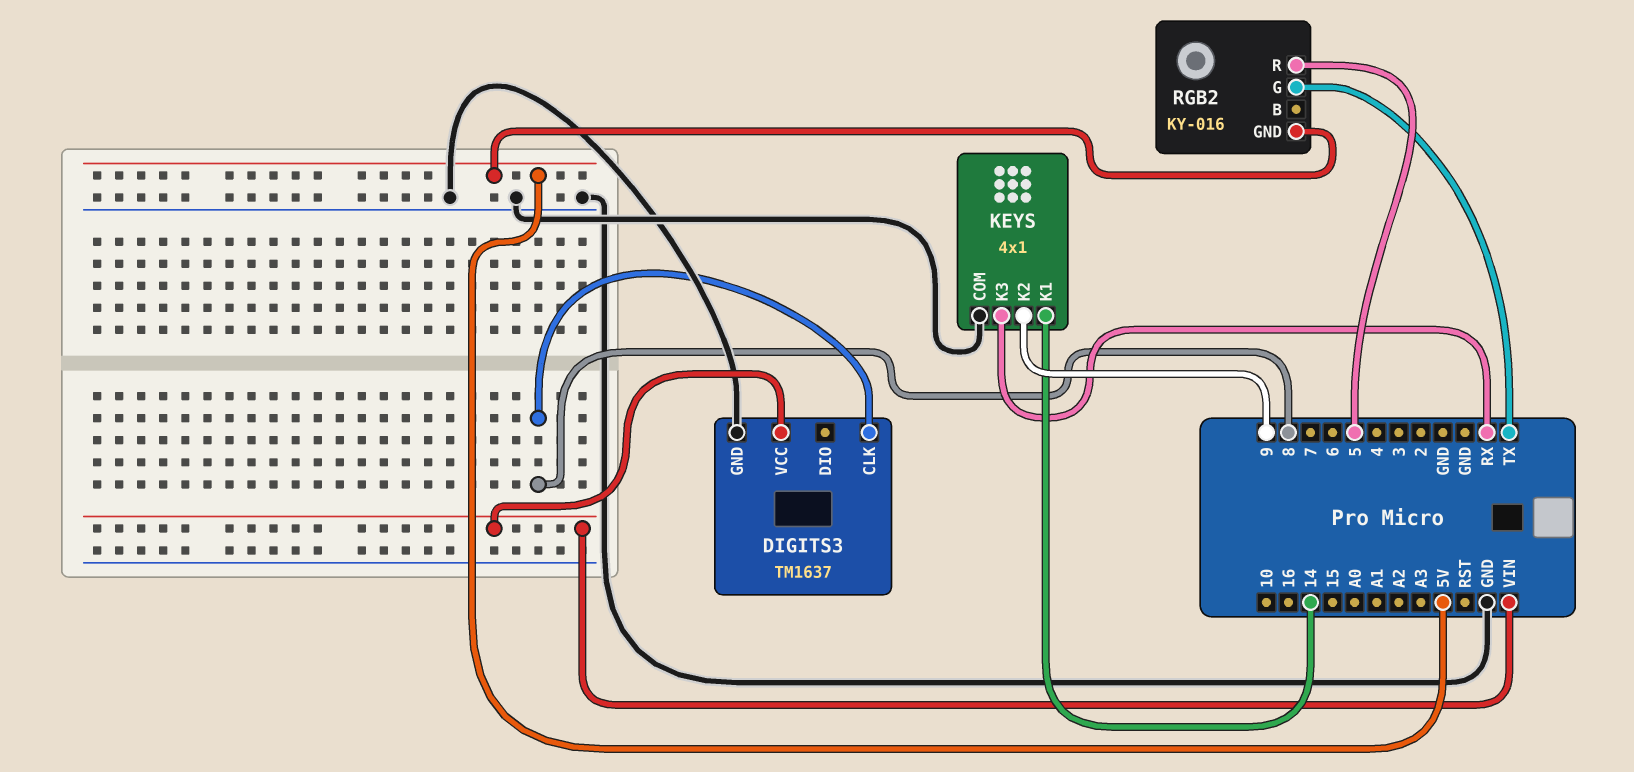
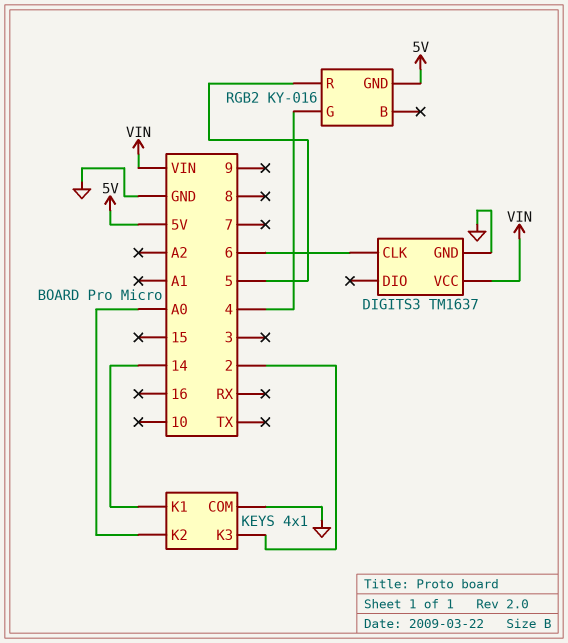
DIGITS3 pin CLK: 8 -> 6
KEYS pin K2: 9 -> A0
KEYS pin K3: RX -> 2
RGB2 pin G: TX -> 4

